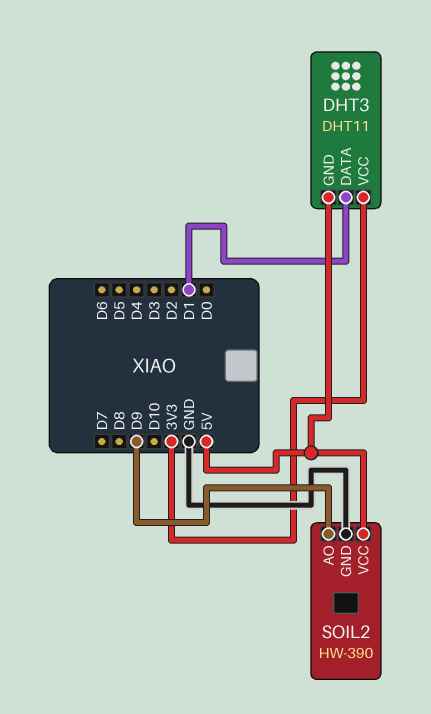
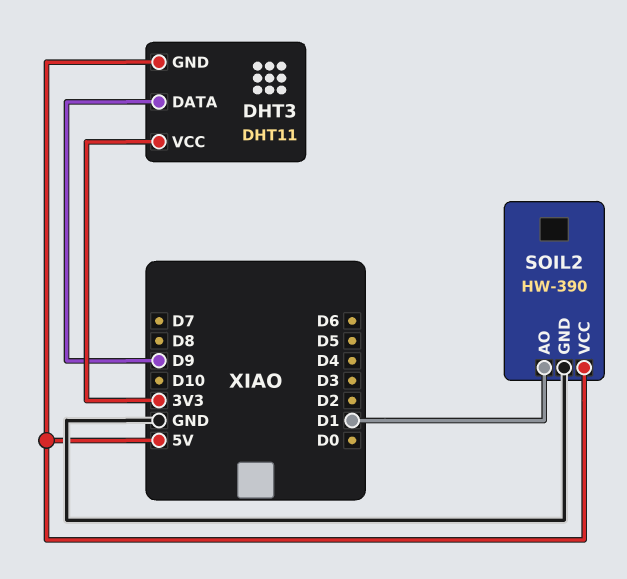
DHT3 pin DATA: D1 -> D9
SOIL2 pin AO: D9 -> D1

